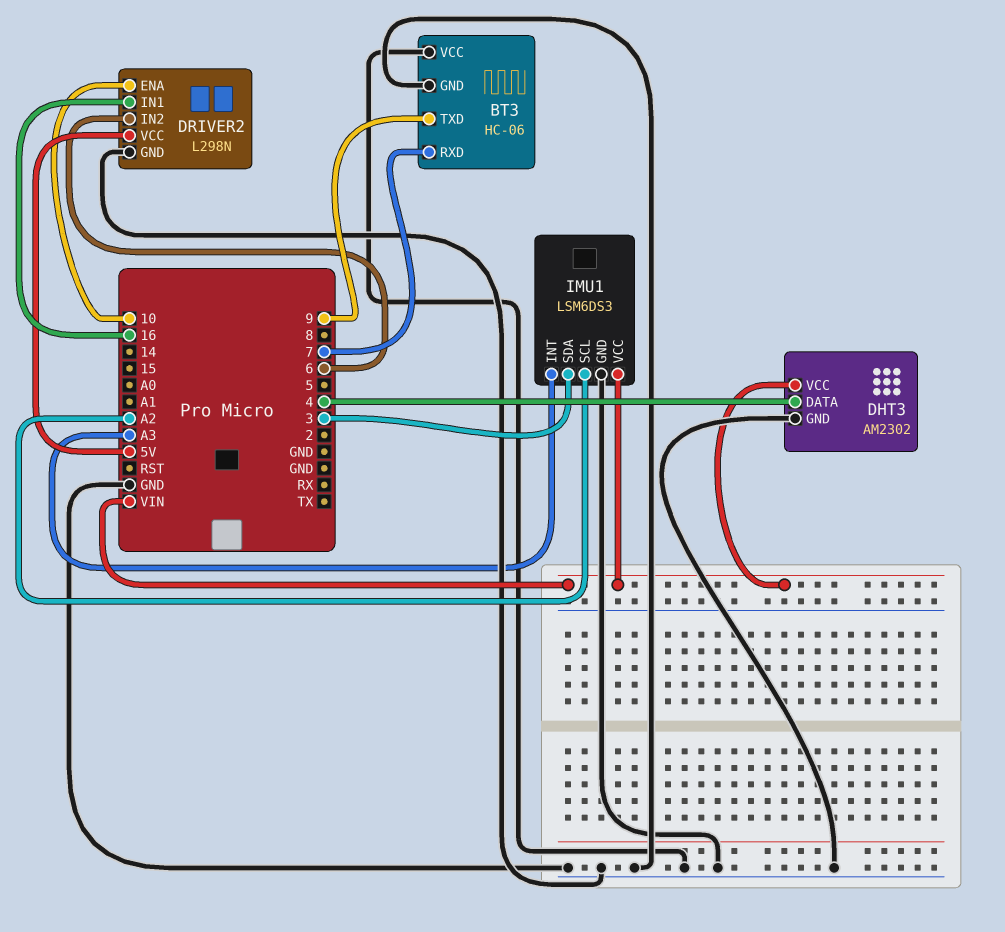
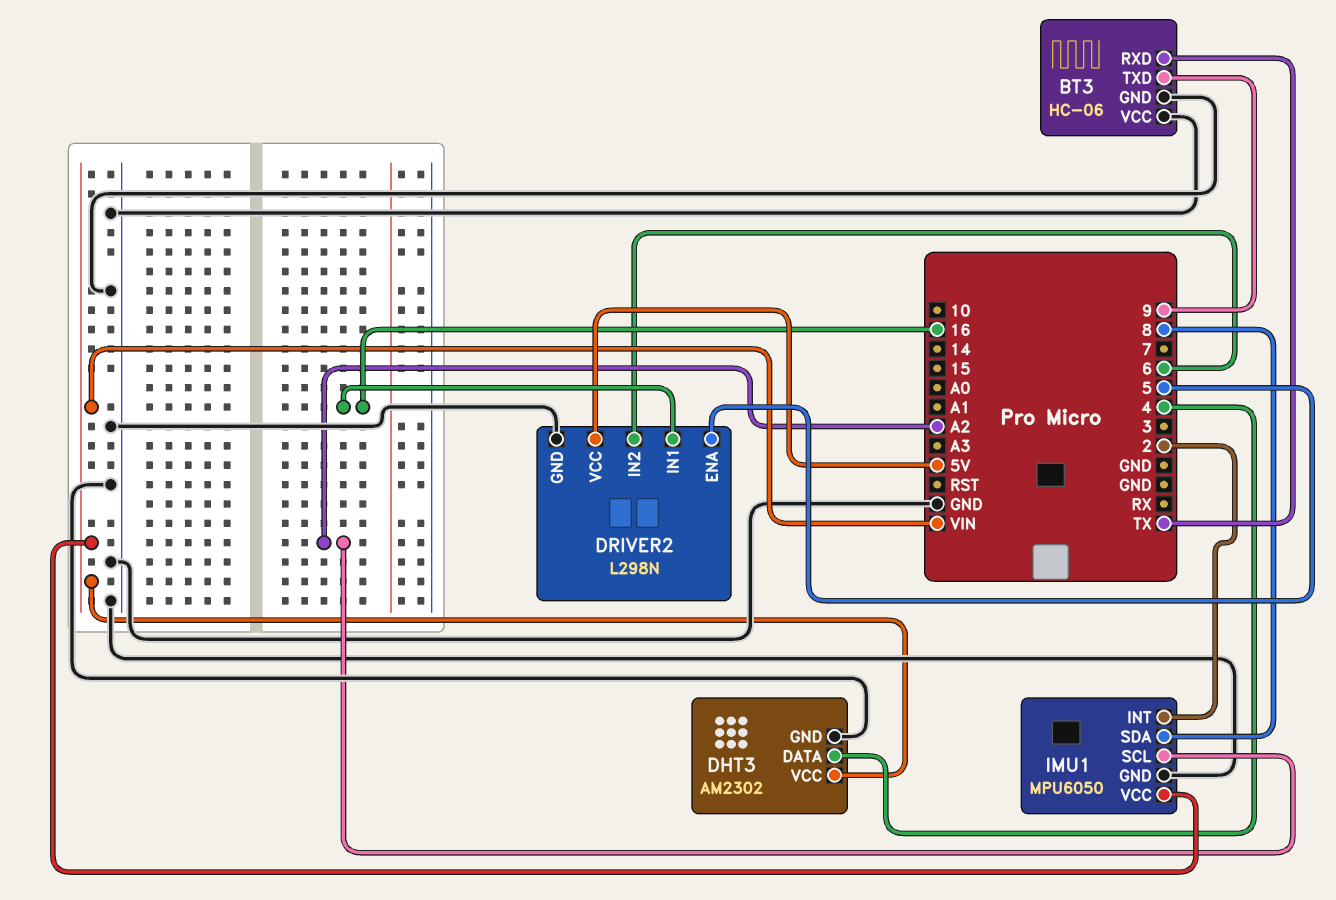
BT3 pin RXD: 7 -> TX
DRIVER2 pin ENA: 10 -> 5
IMU1: LSM6DS3 -> MPU6050
IMU1 pin INT: A3 -> 2
IMU1 pin SDA: 3 -> 8

